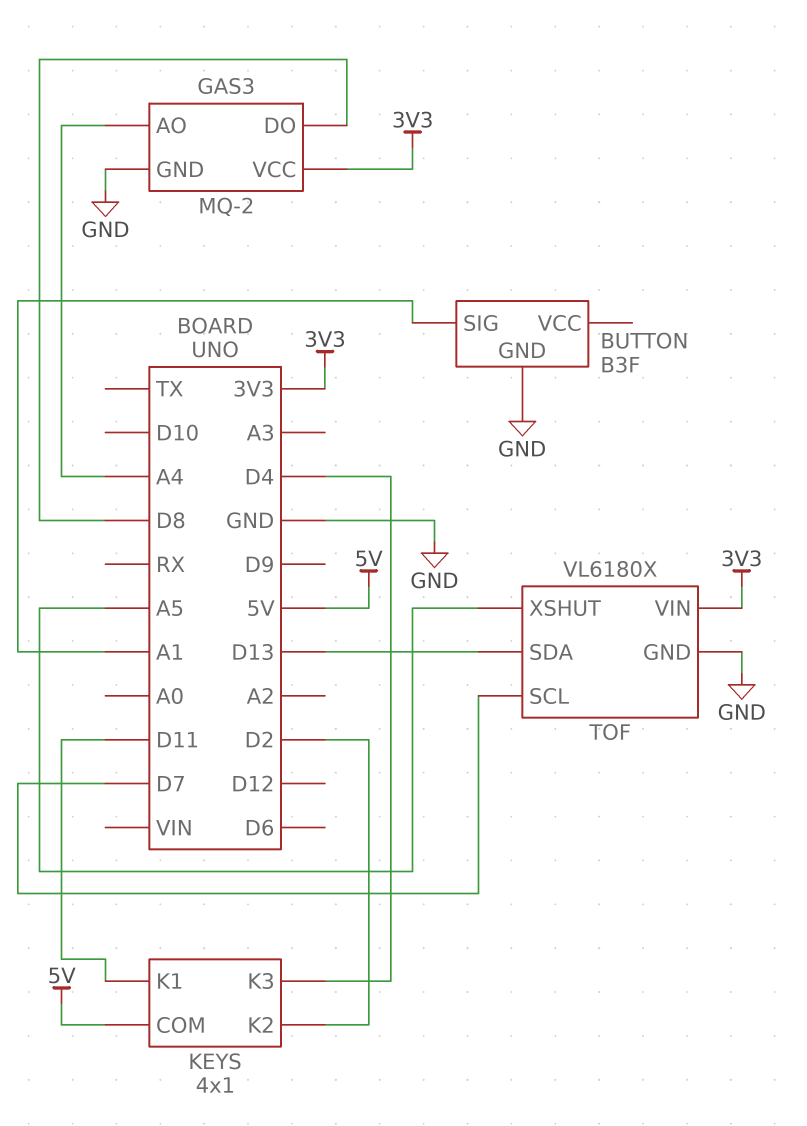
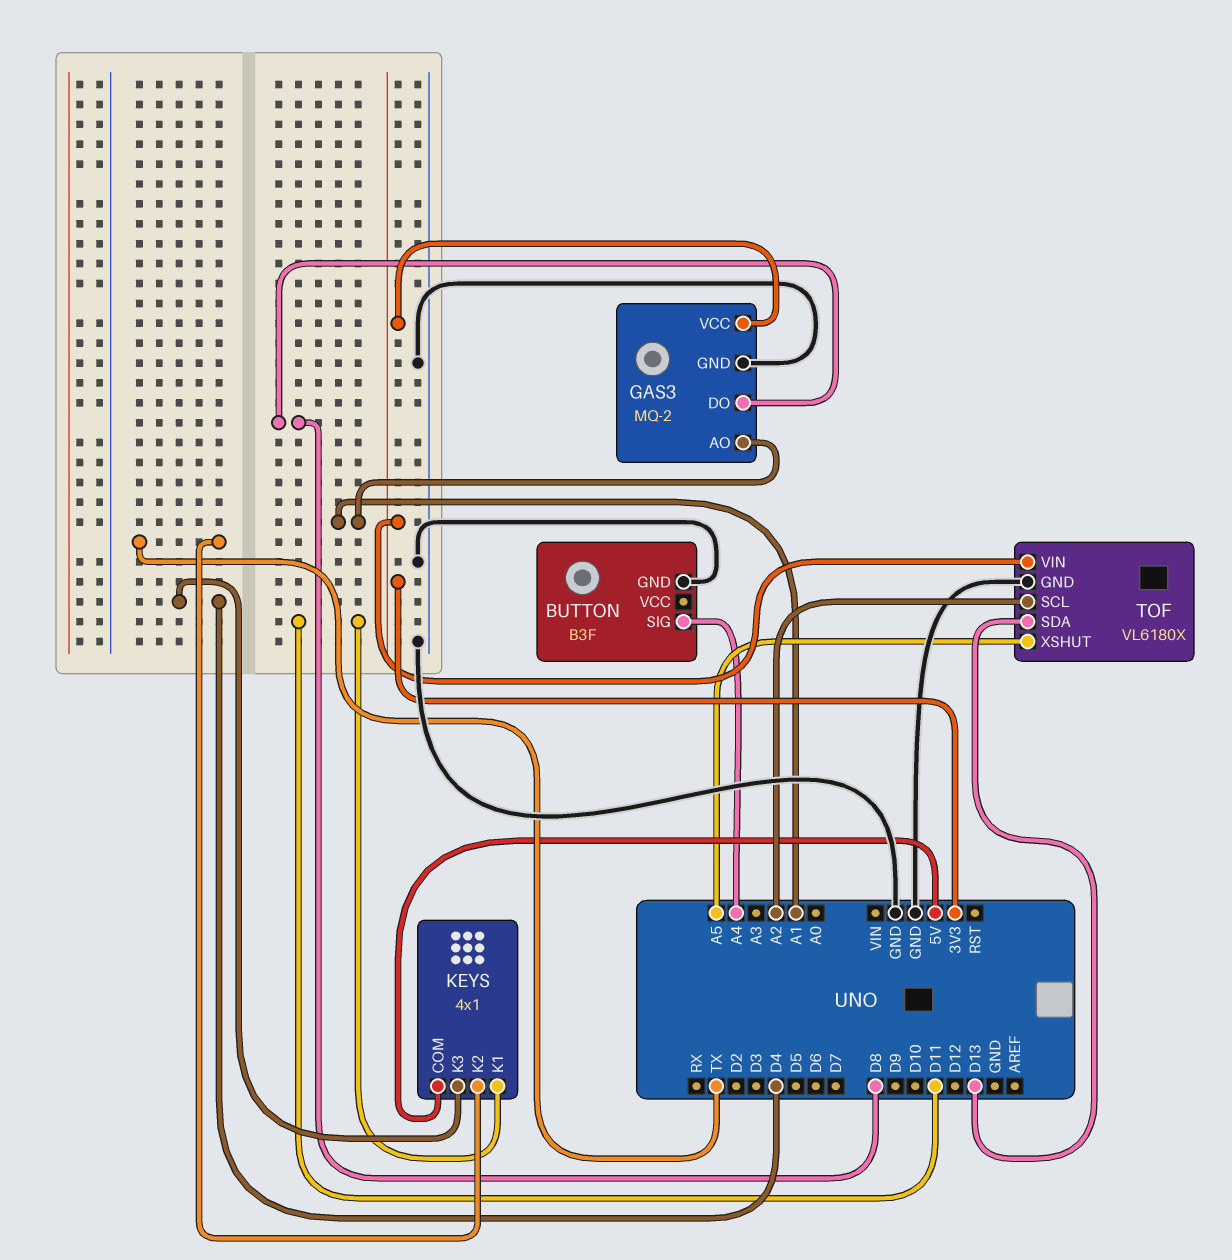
BUTTON pin SIG: A1 -> A4
GAS3 pin AO: A4 -> A1
KEYS pin K2: D2 -> TX
TOF pin SCL: D7 -> A2

